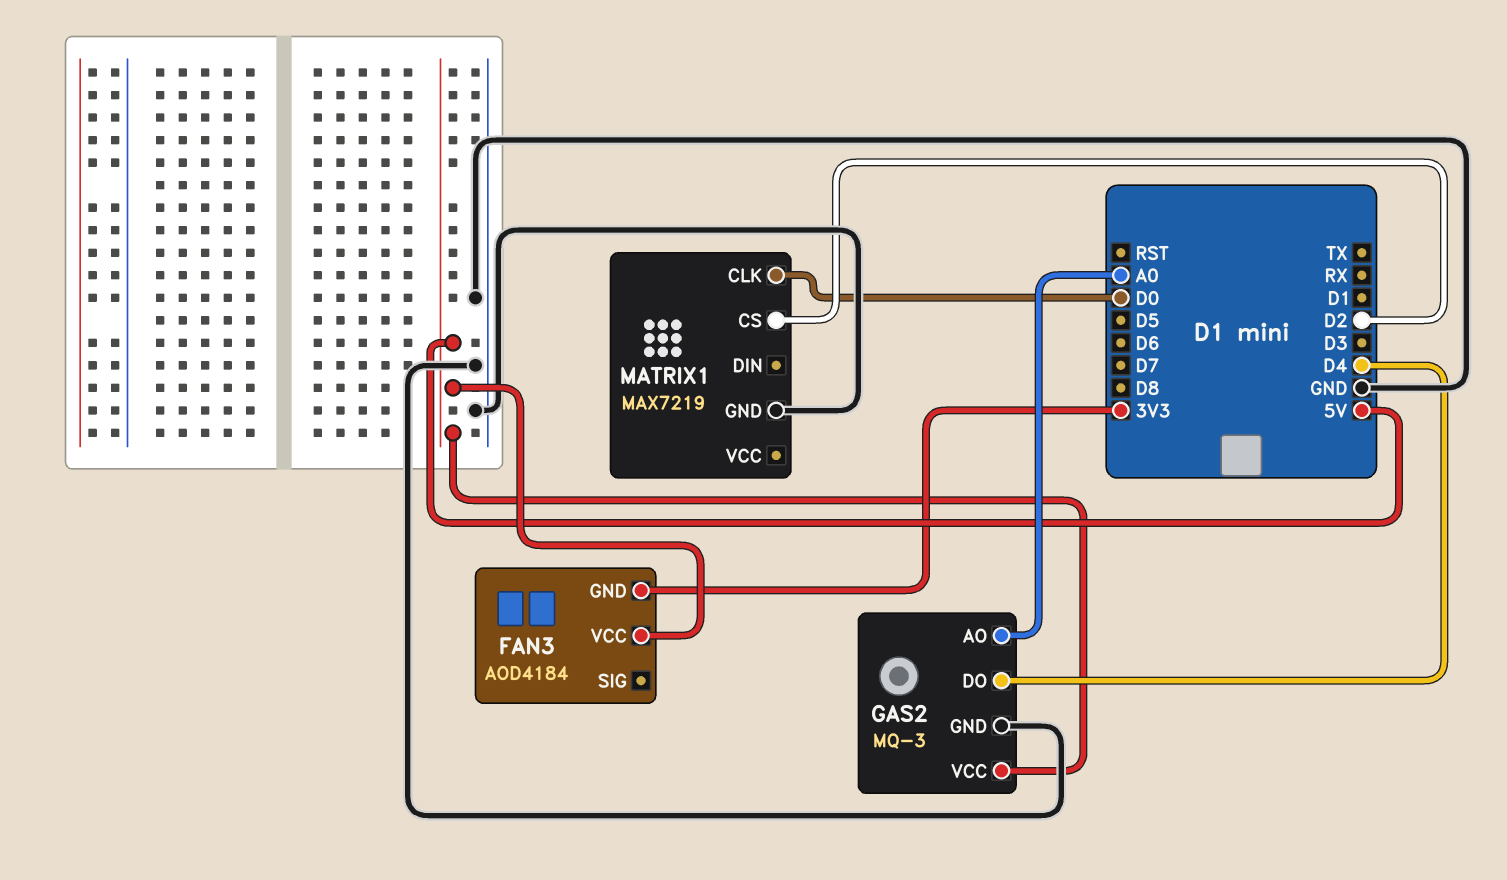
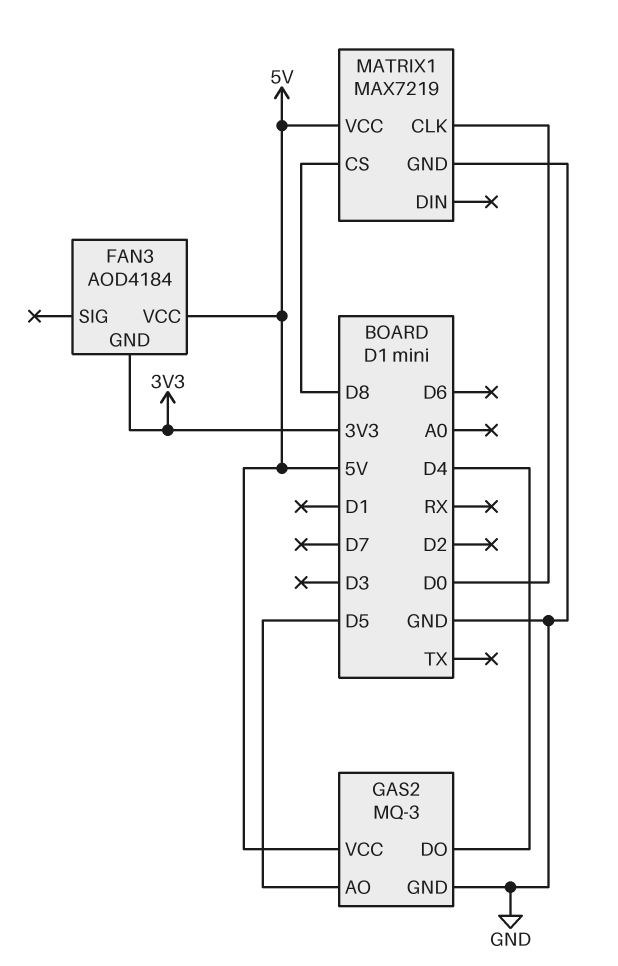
GAS2 pin AO: A0 -> D5
MATRIX1 pin CS: D2 -> D8
MATRIX1 pin VCC: none -> 5V

